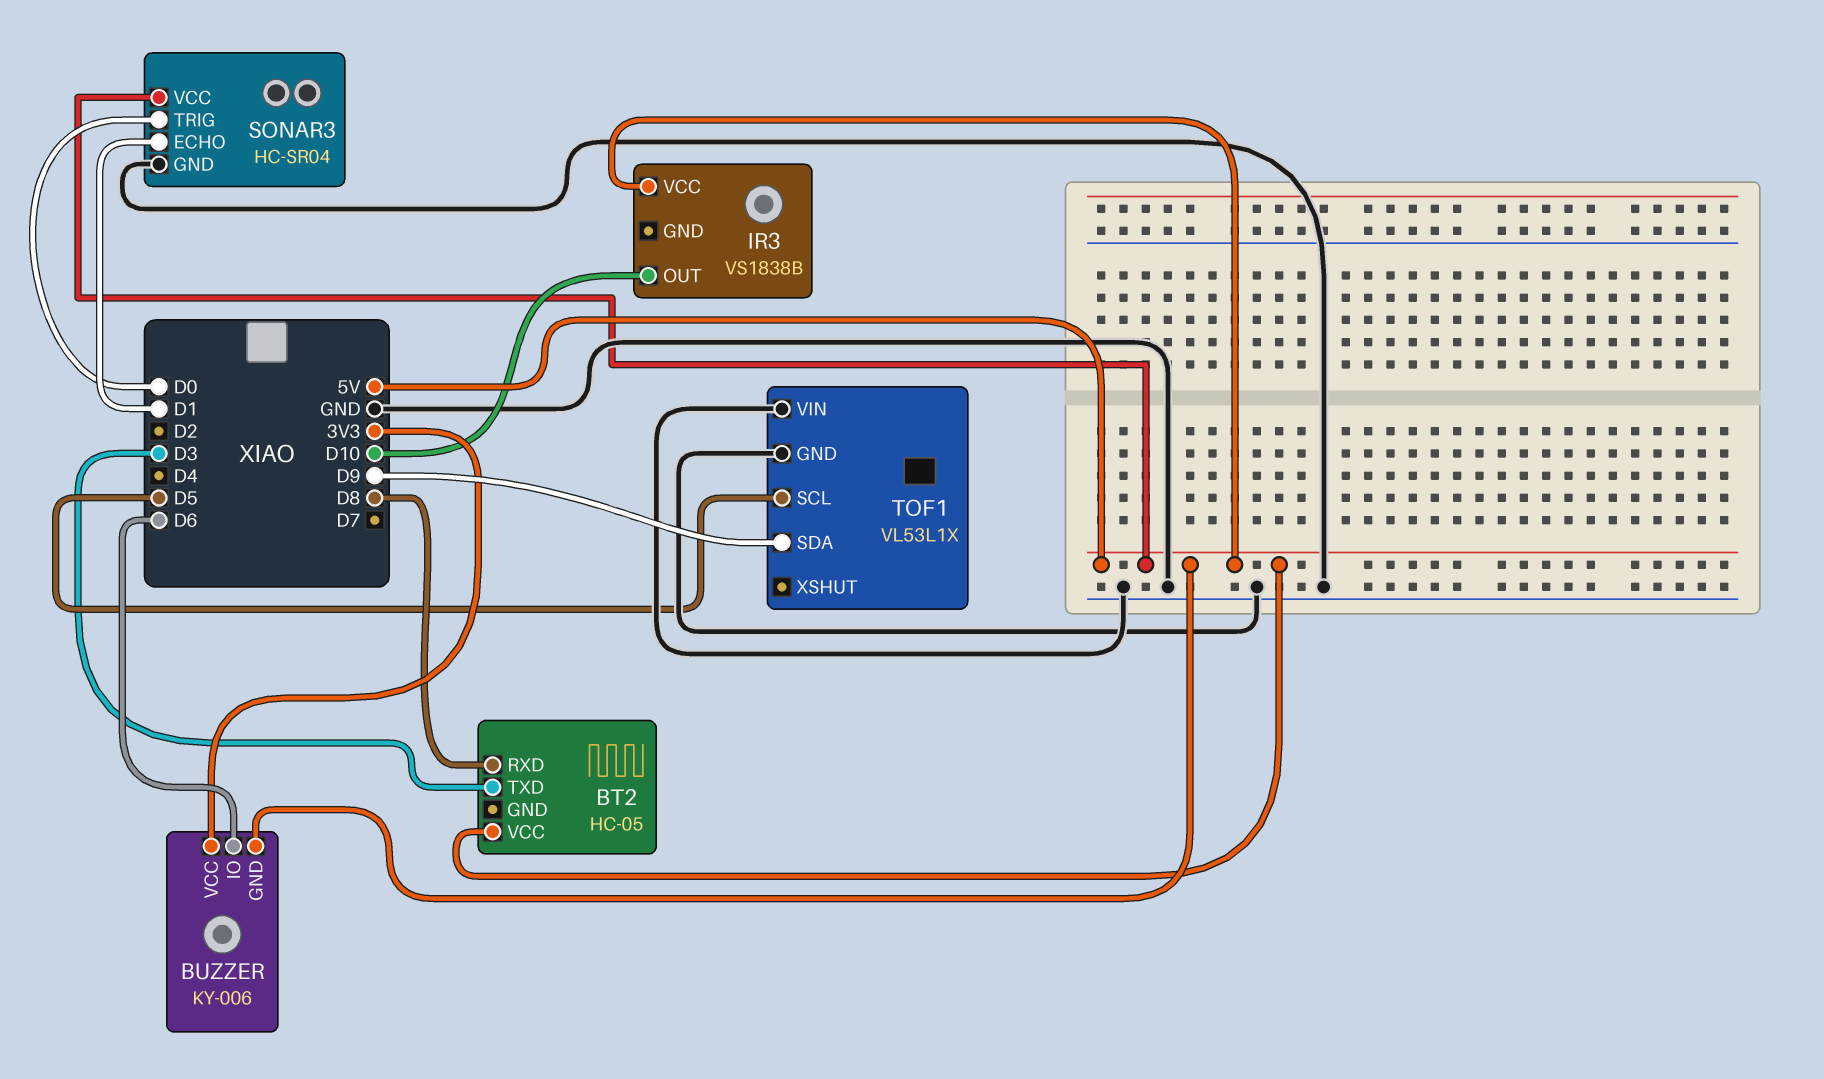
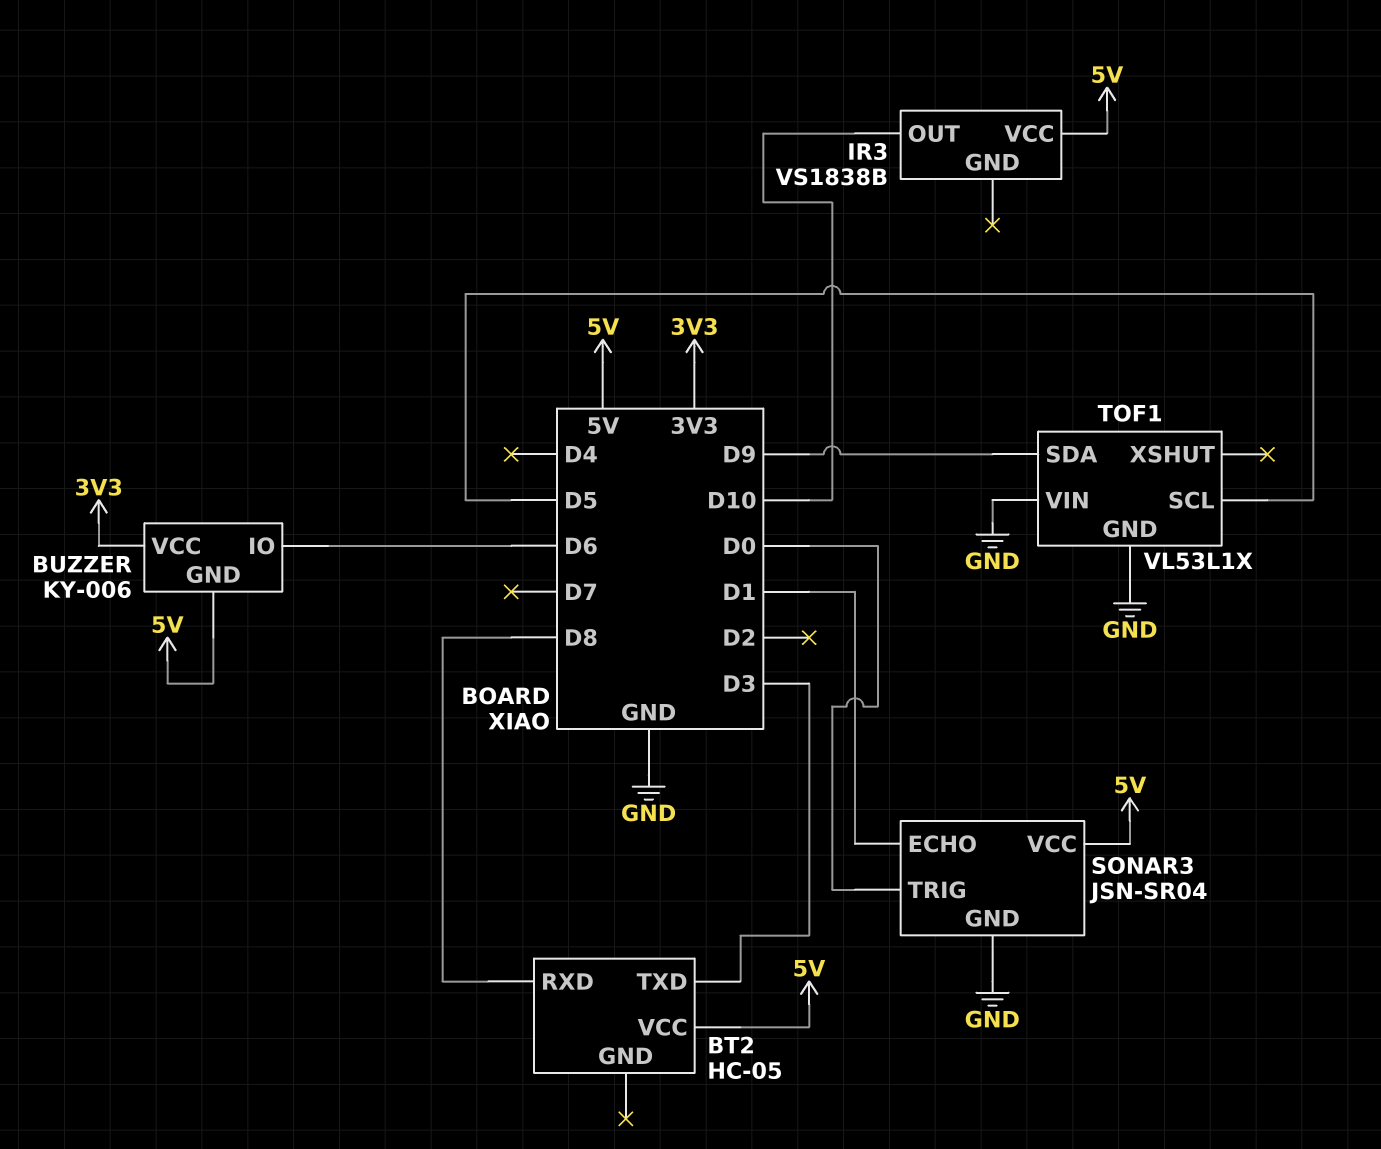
SONAR3: HC-SR04 -> JSN-SR04

